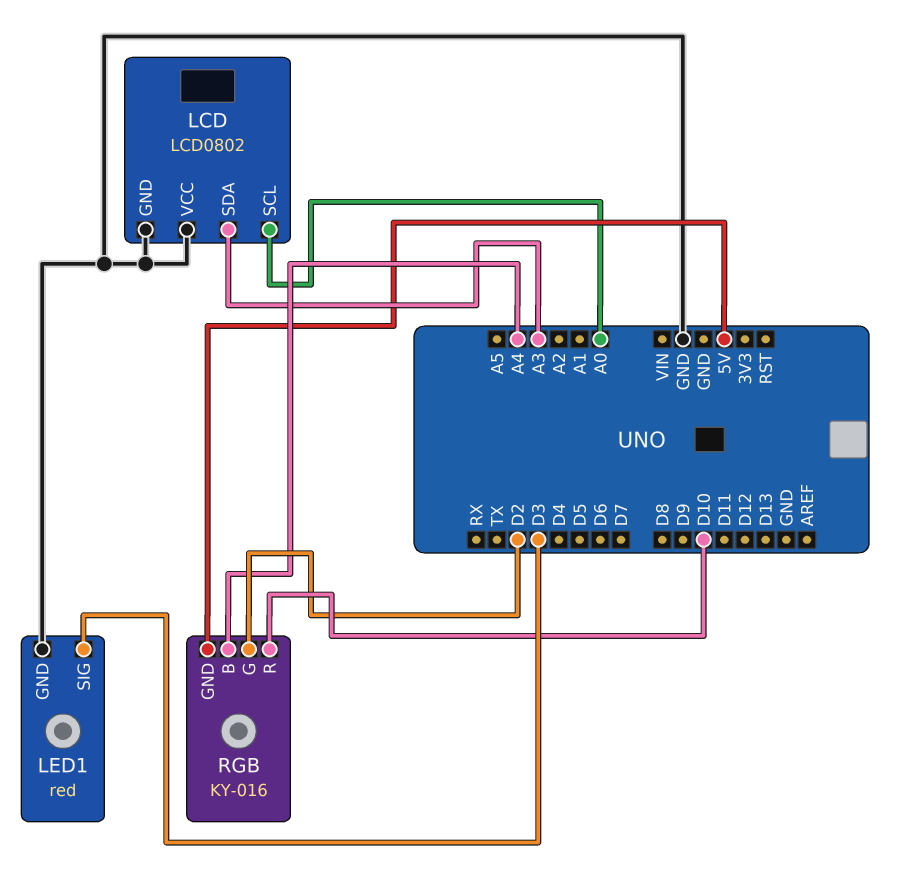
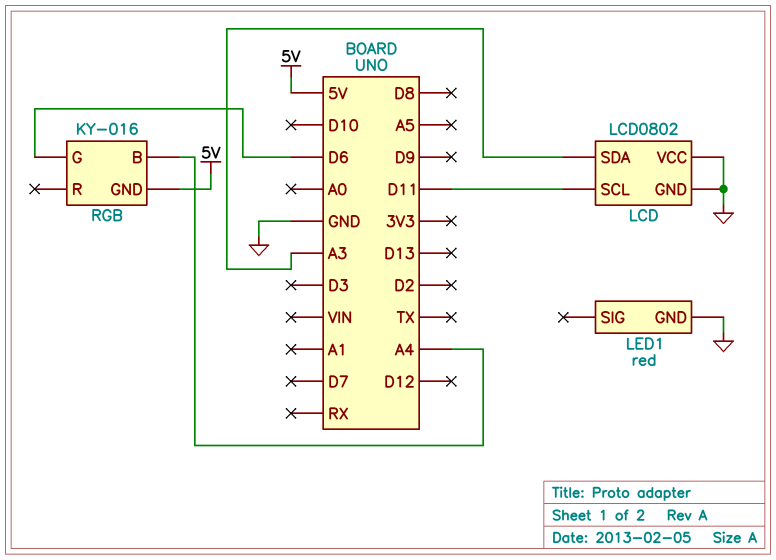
LCD pin SCL: A0 -> D11
LED1 pin SIG: D3 -> none
RGB pin G: D2 -> D6
RGB pin R: D10 -> none

